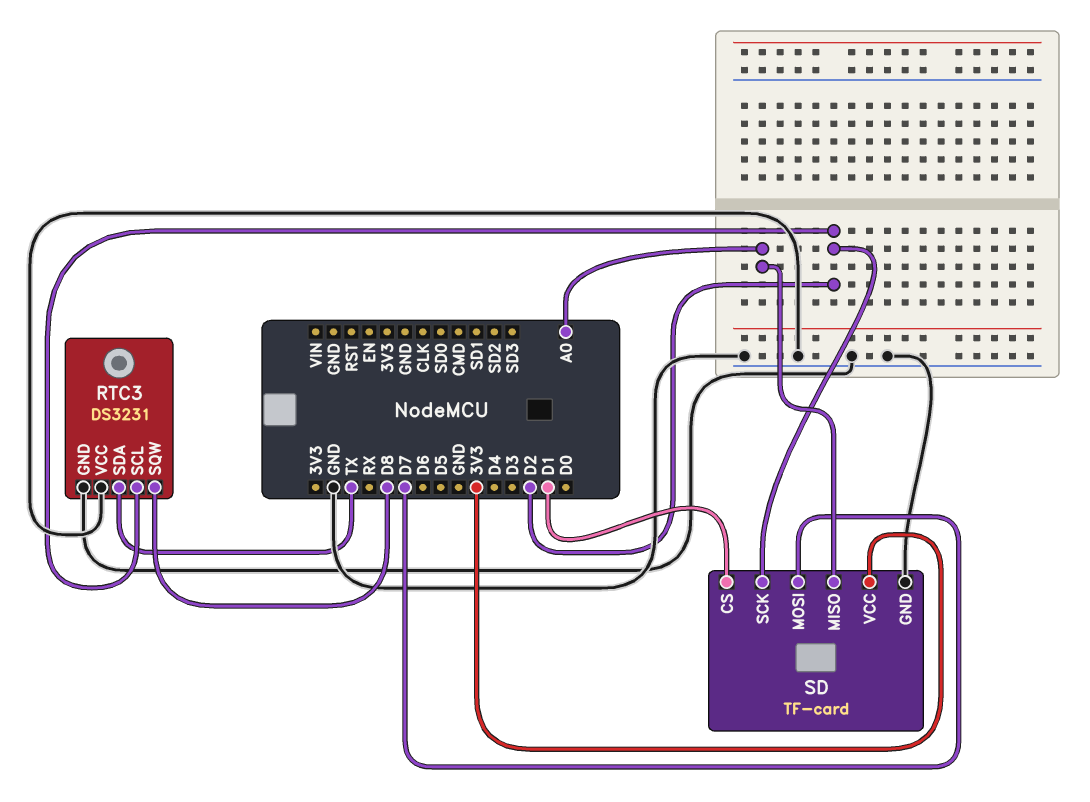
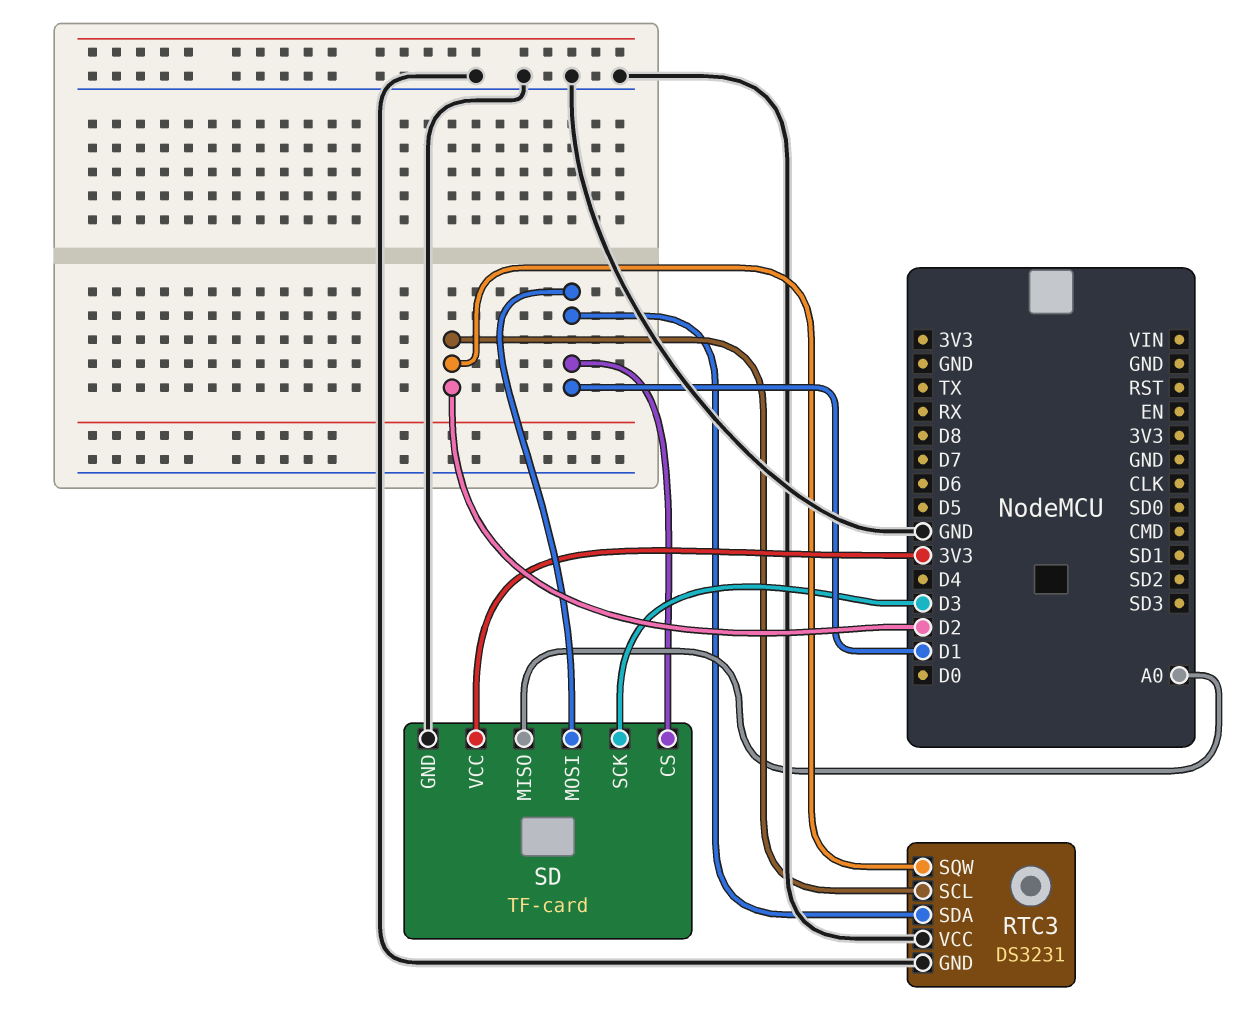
RTC3 pin SDA: TX -> D1
RTC3 pin SQW: D8 -> D2
SD pin MOSI: D7 -> D1
SD pin SCK: D2 -> D3

